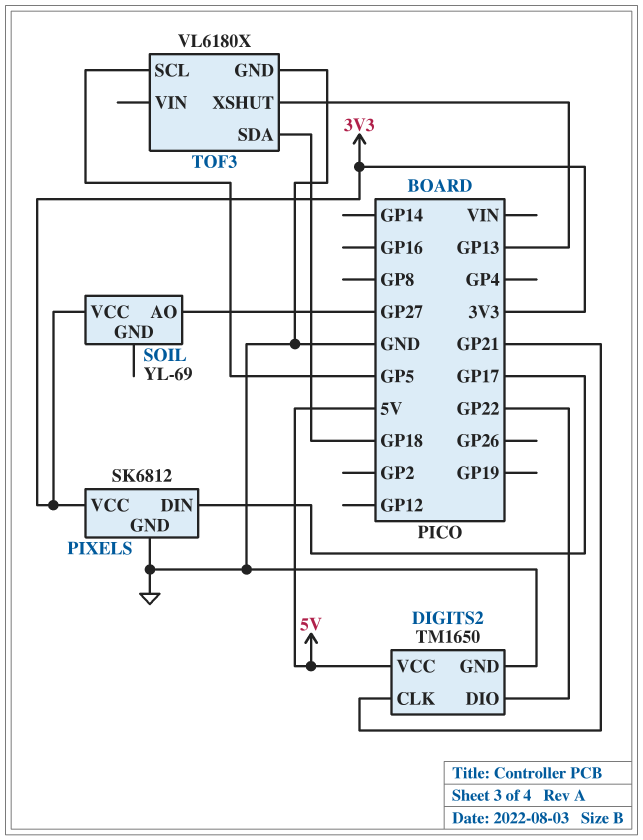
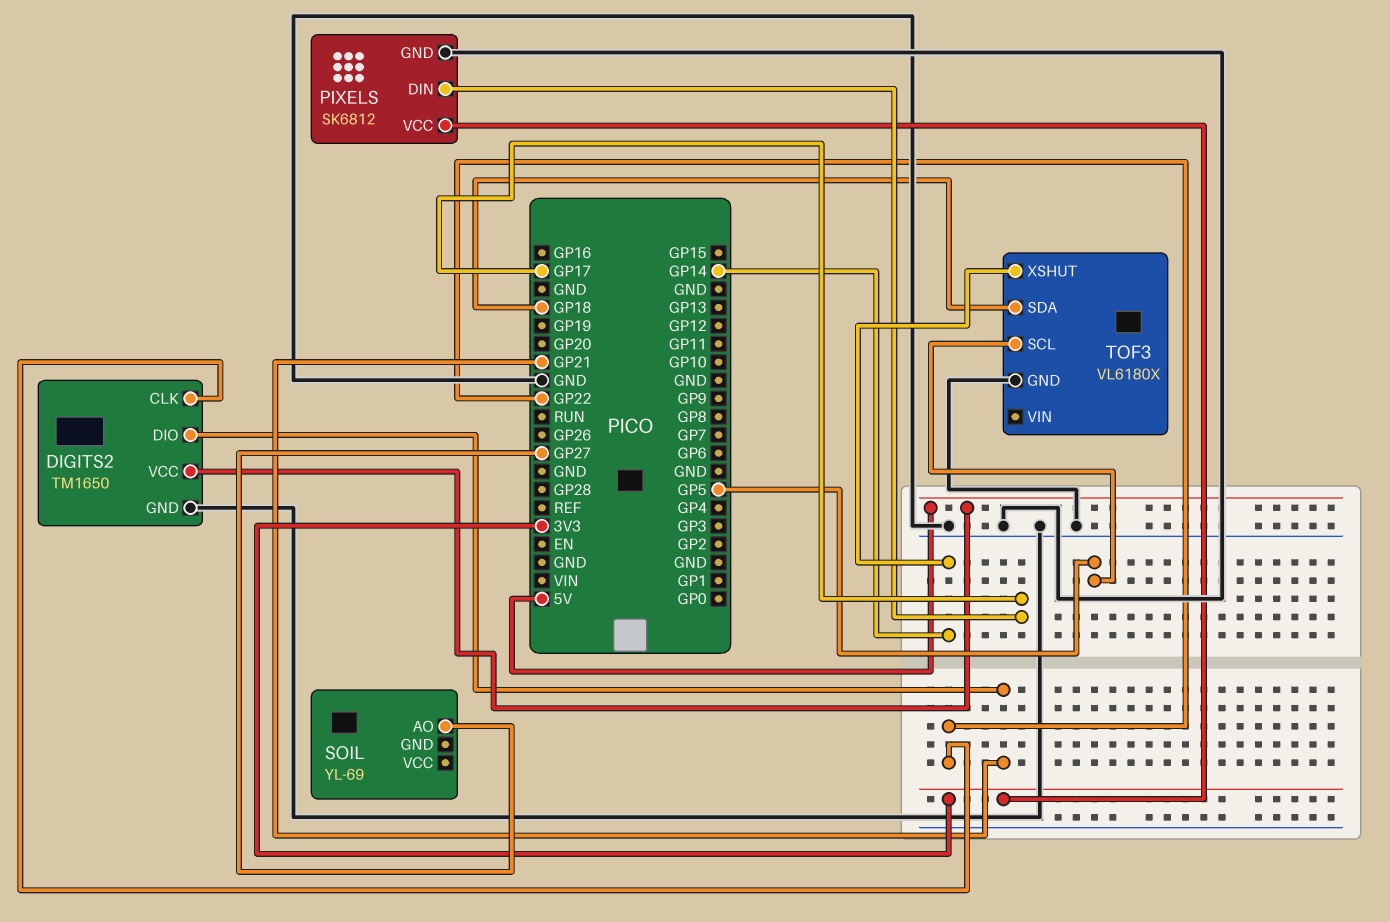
DIGITS2 pin CLK: GP21 -> GP22
DIGITS2 pin DIO: GP22 -> GP21
SOIL pin VCC: 3V3 -> none
TOF3 pin XSHUT: GP13 -> GP14

